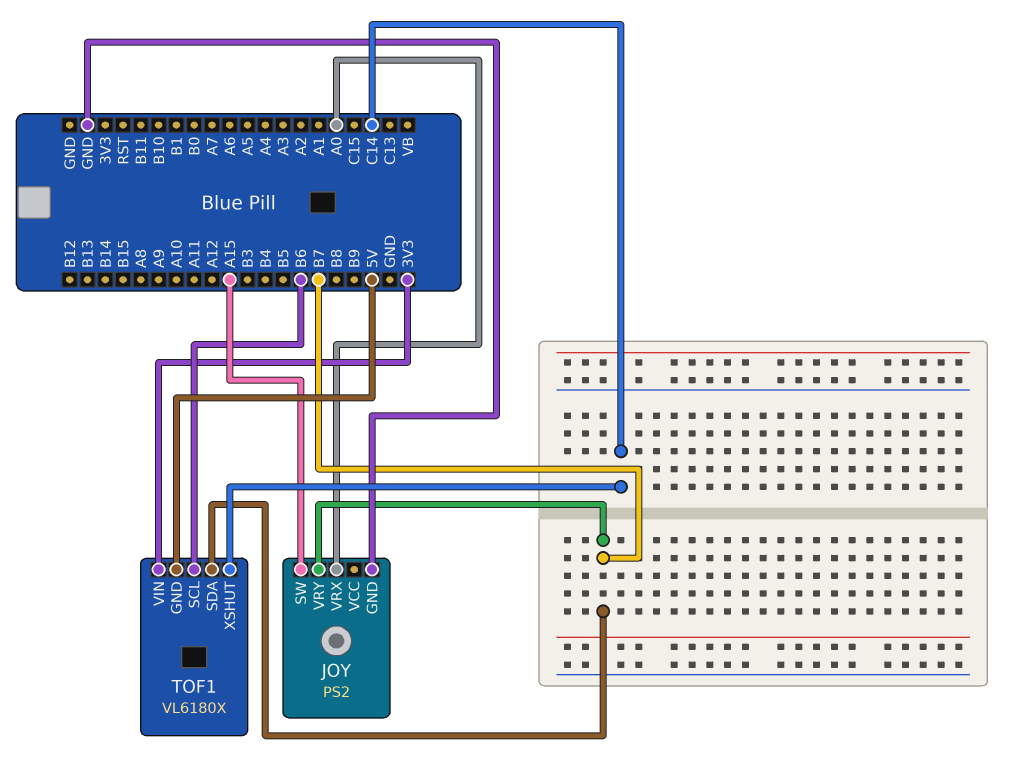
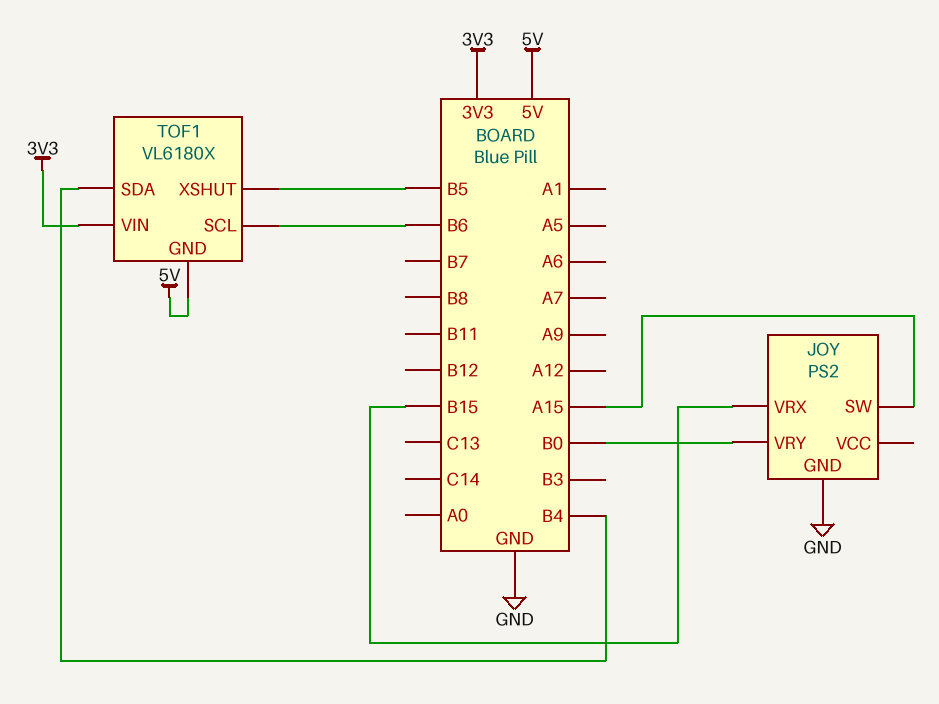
JOY pin VRX: A0 -> B15
JOY pin VRY: B7 -> B0
TOF1 pin SDA: B7 -> B4
TOF1 pin XSHUT: C14 -> B5

